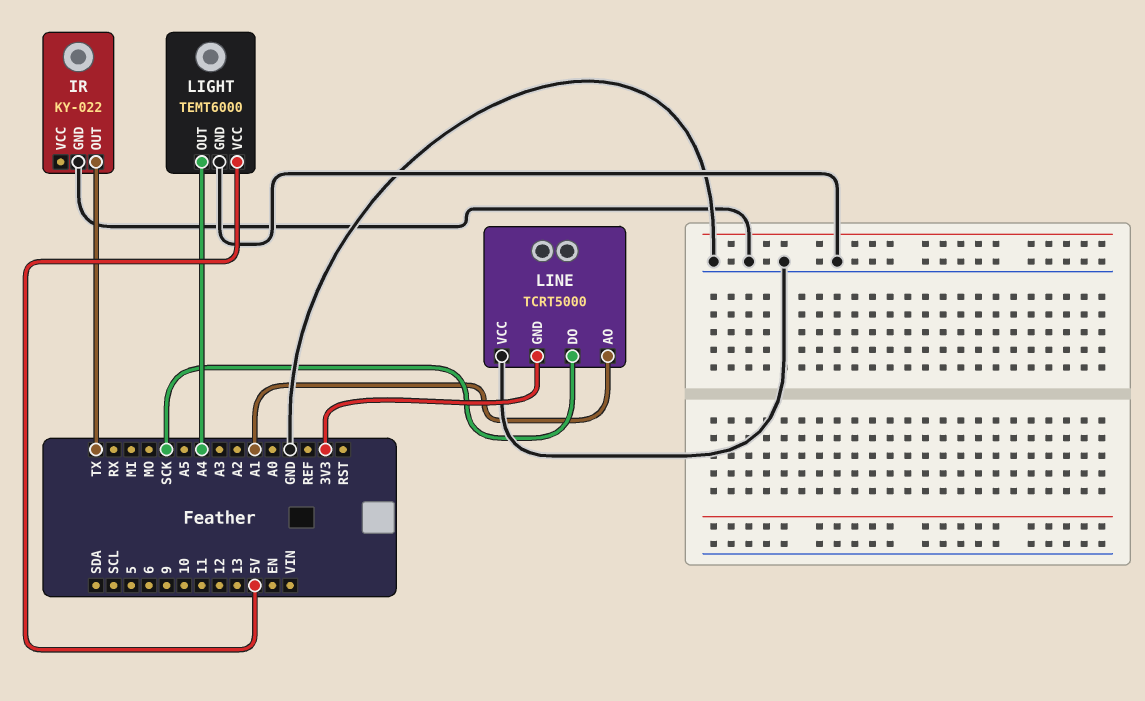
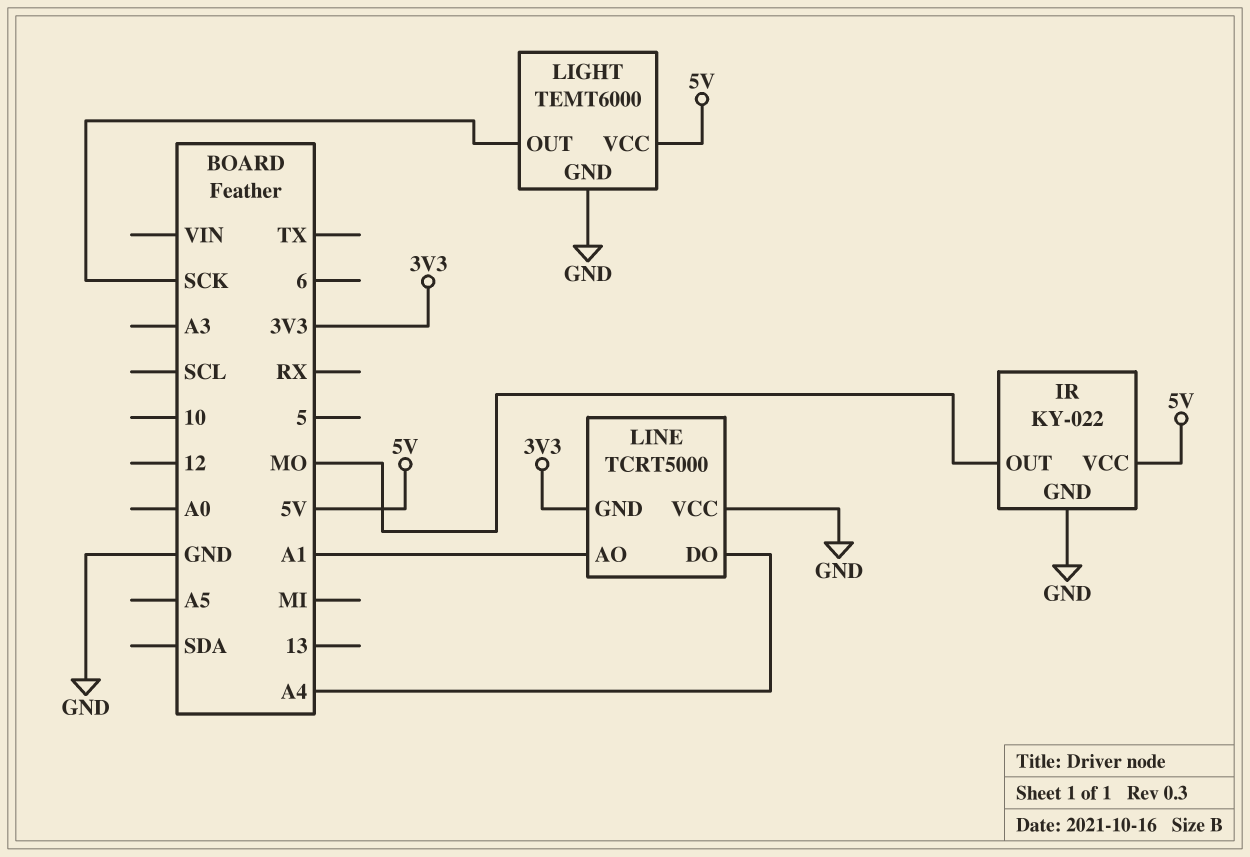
IR pin OUT: TX -> MO
IR pin VCC: none -> 5V
LIGHT pin OUT: A4 -> SCK
LINE pin DO: SCK -> A4

